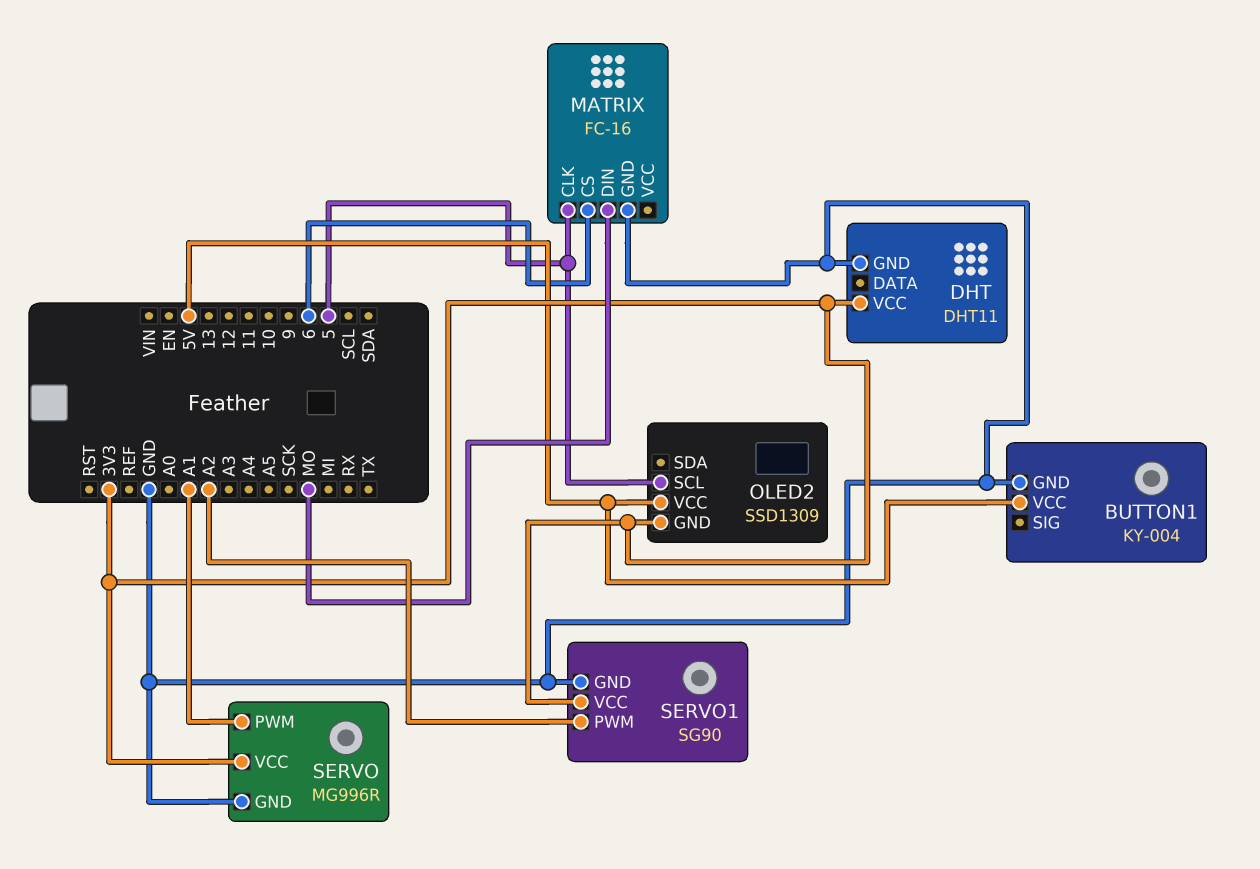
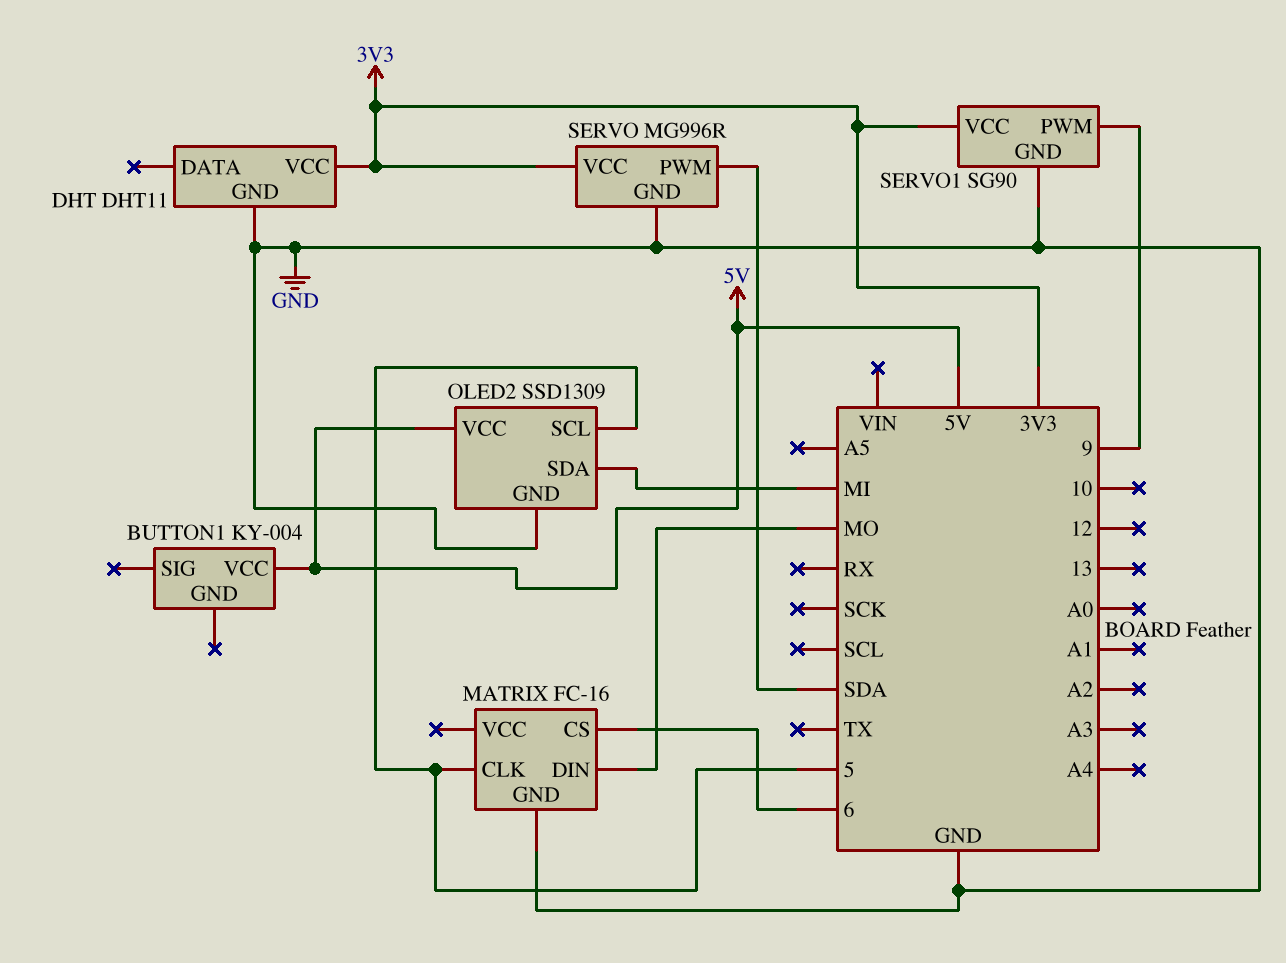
BUTTON1 pin GND: GND -> none
OLED2 pin GND: 3V3 -> GND
OLED2 pin SDA: none -> MI
SERVO pin PWM: A1 -> SDA
SERVO1 pin PWM: A2 -> 9

